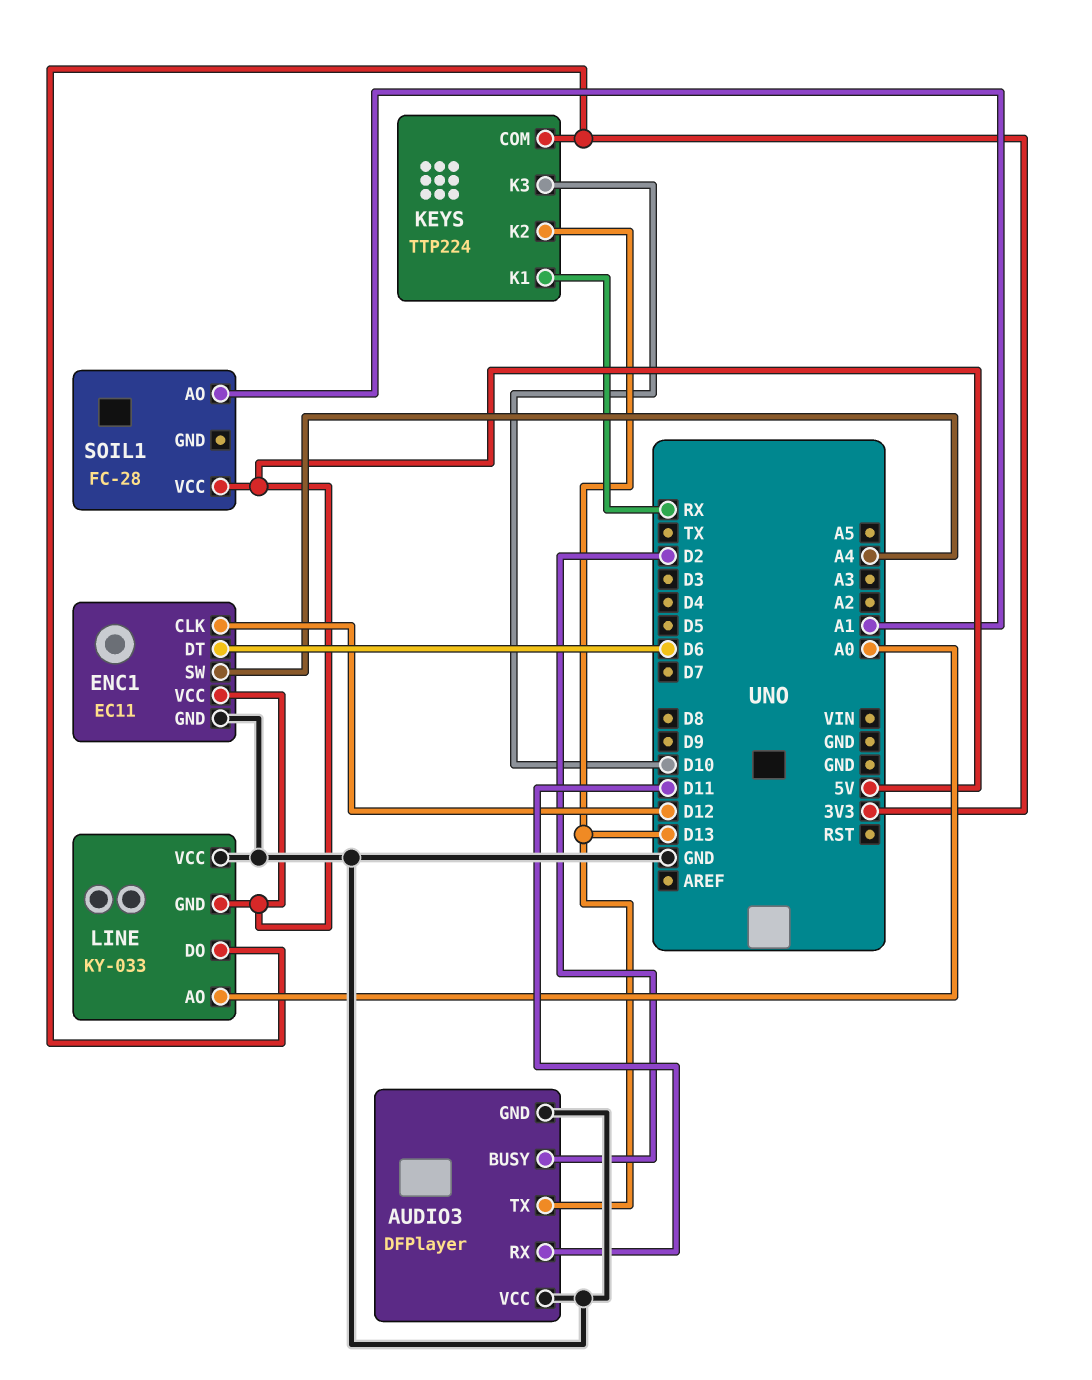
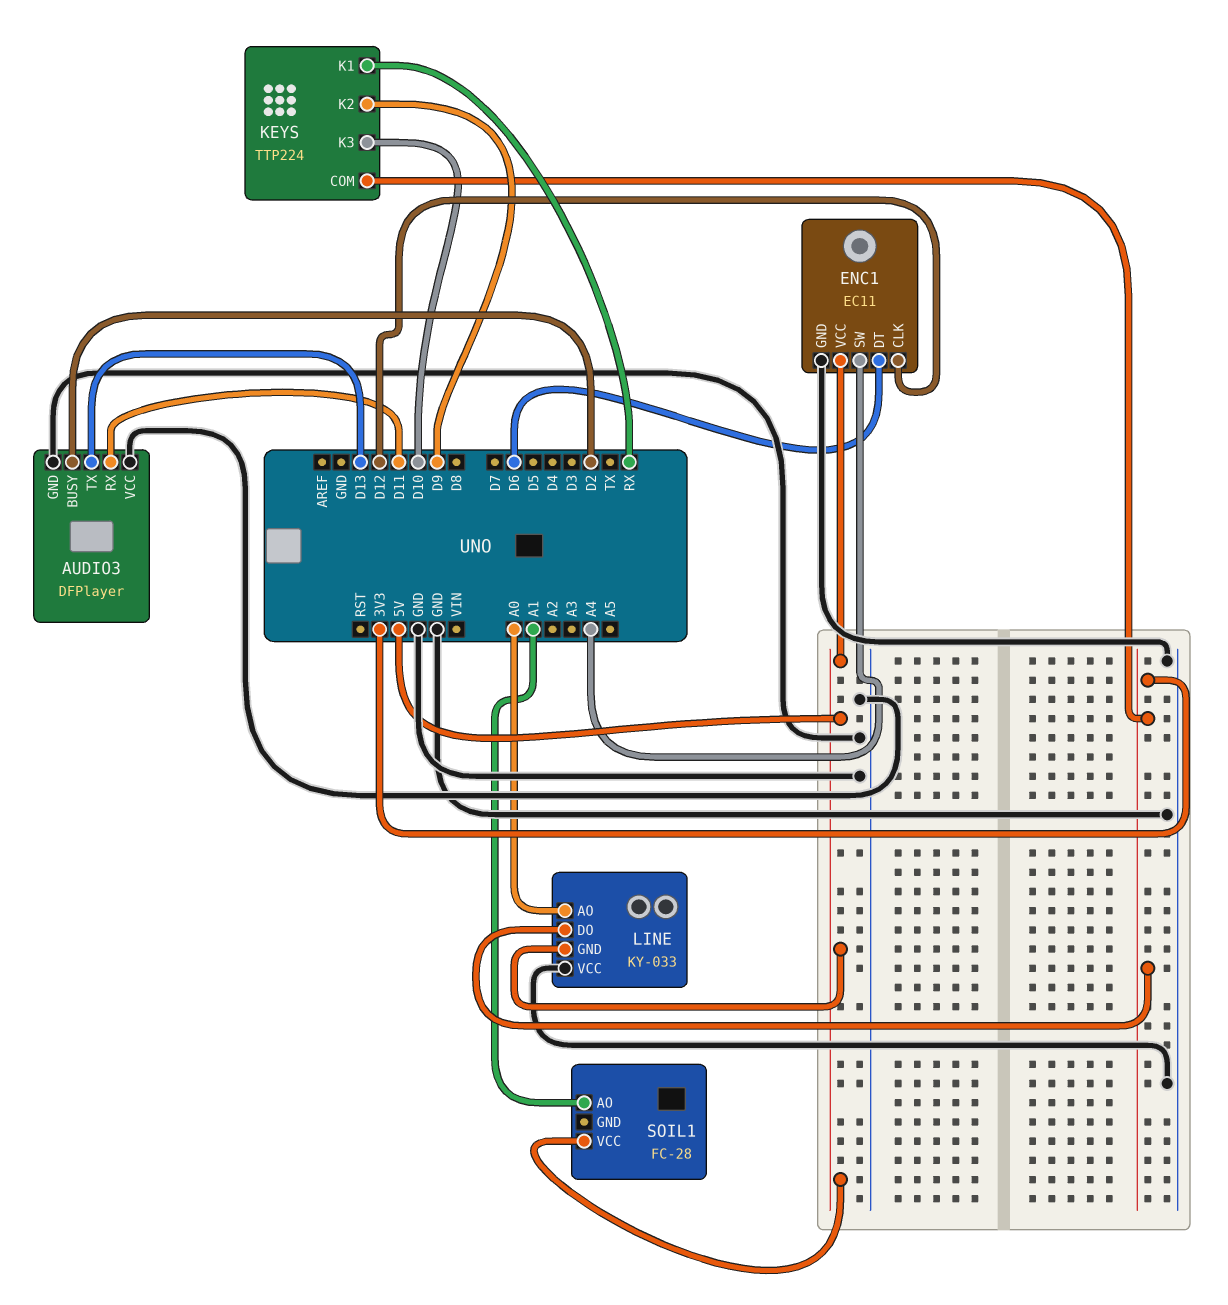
KEYS pin K2: D13 -> D9

